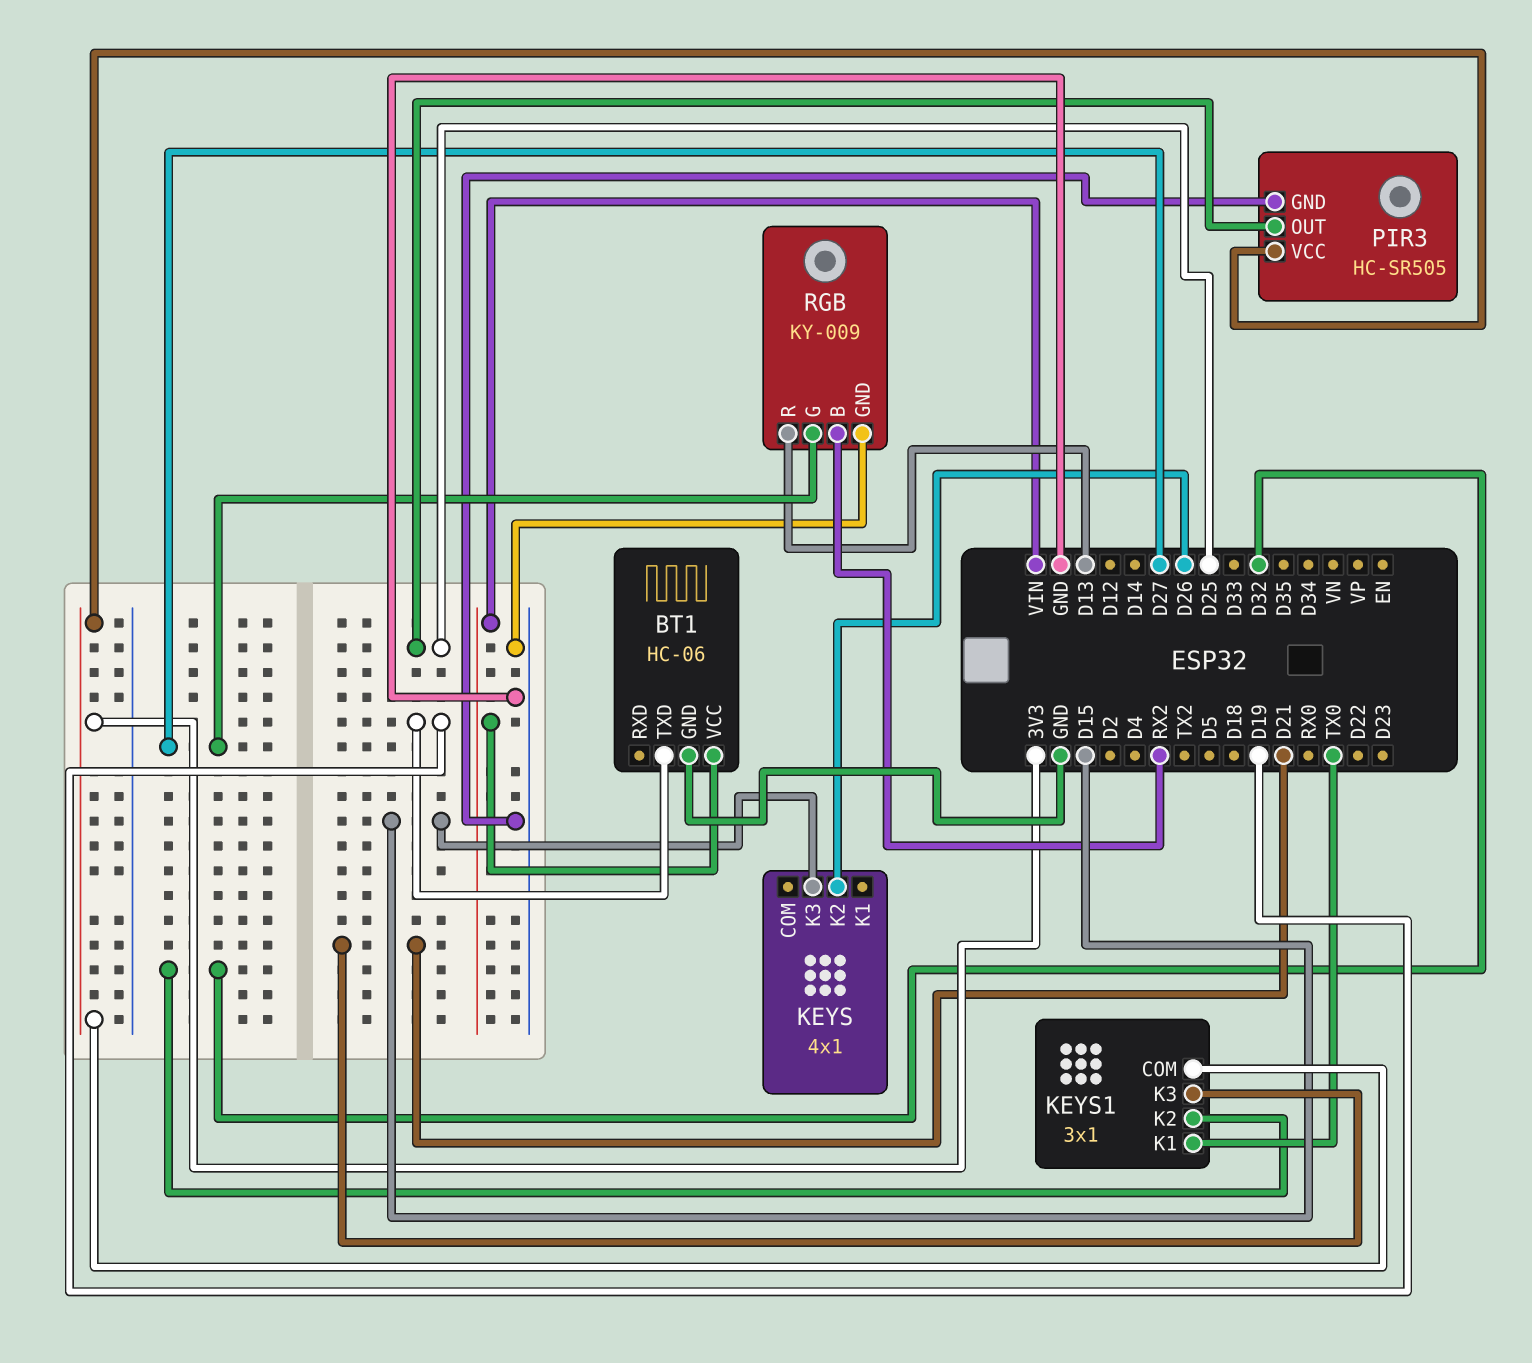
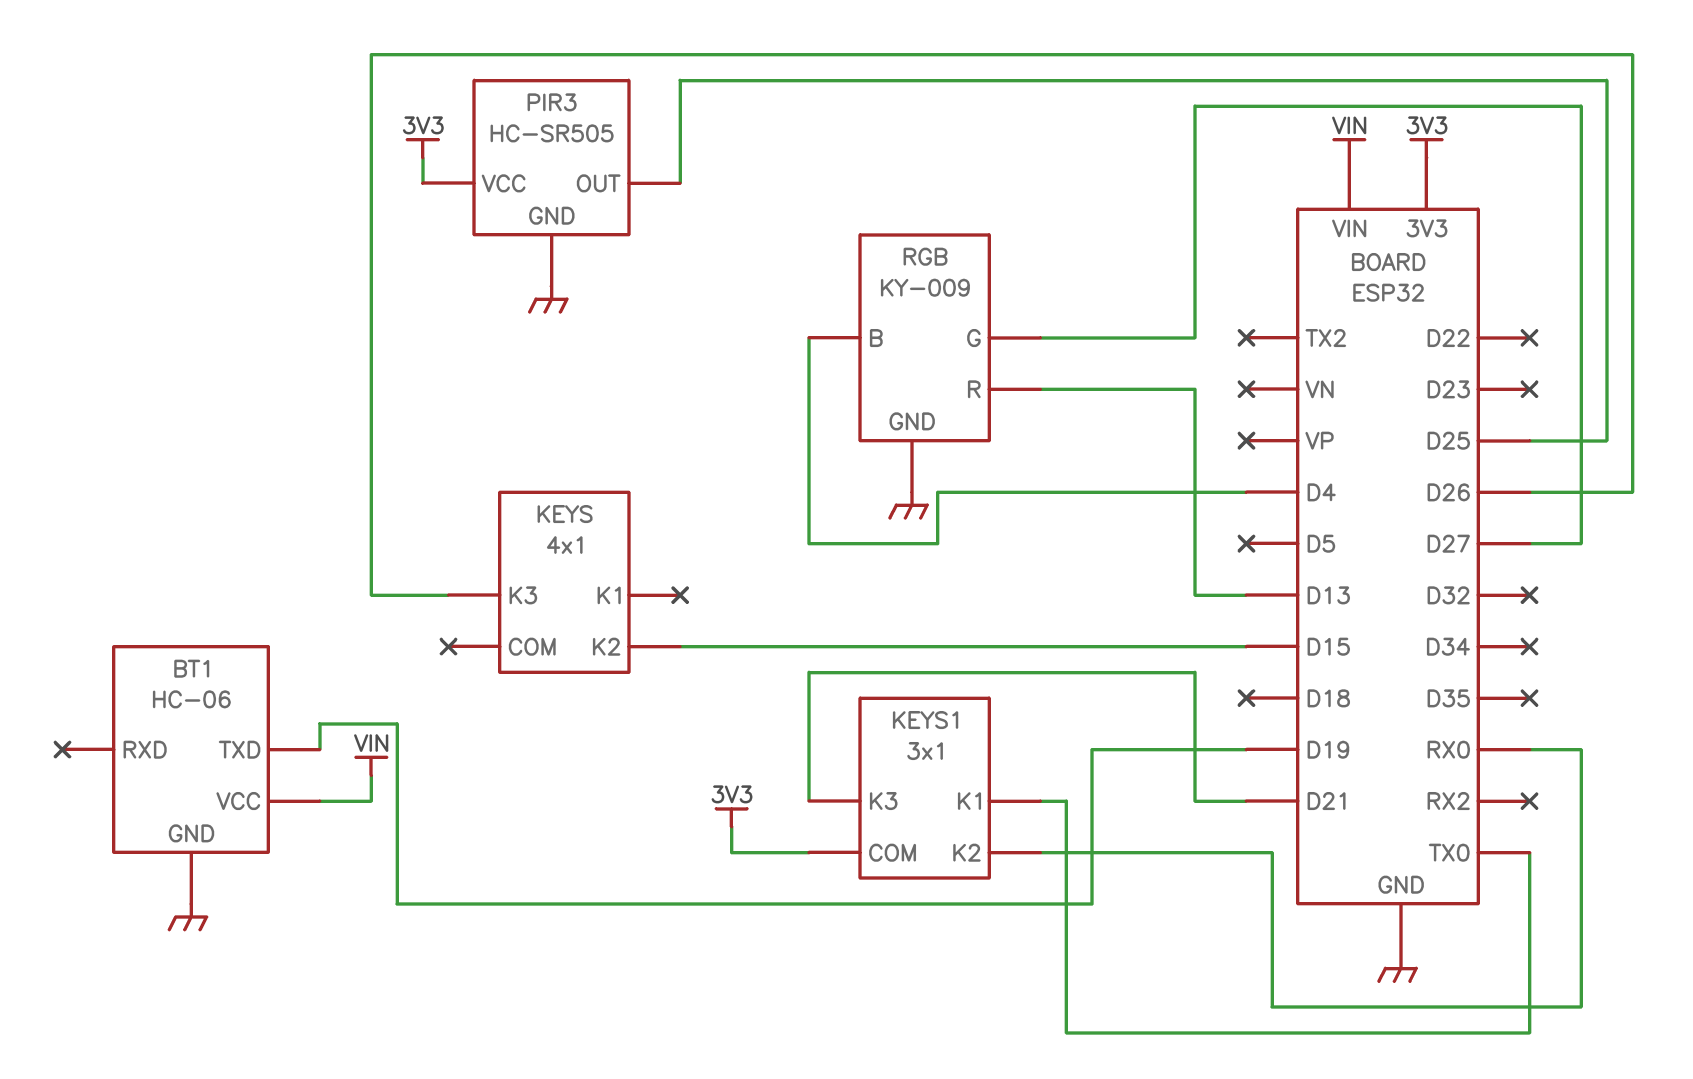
KEYS pin K2: D26 -> D15
KEYS pin K3: D15 -> D26
KEYS1 pin K2: D32 -> RX0
RGB pin B: RX2 -> D4

